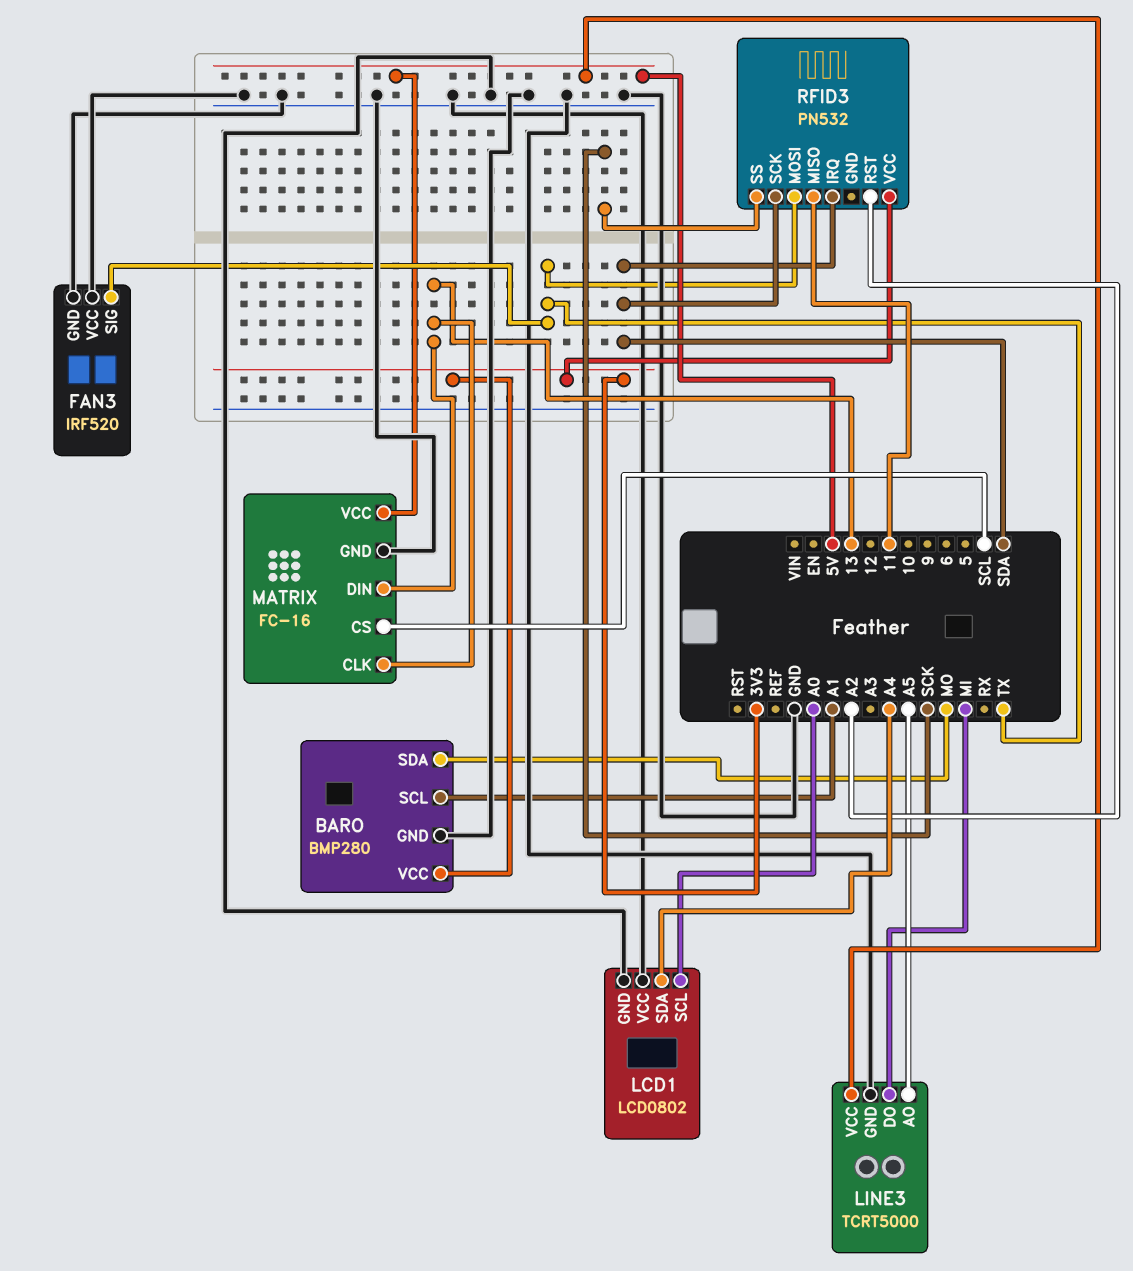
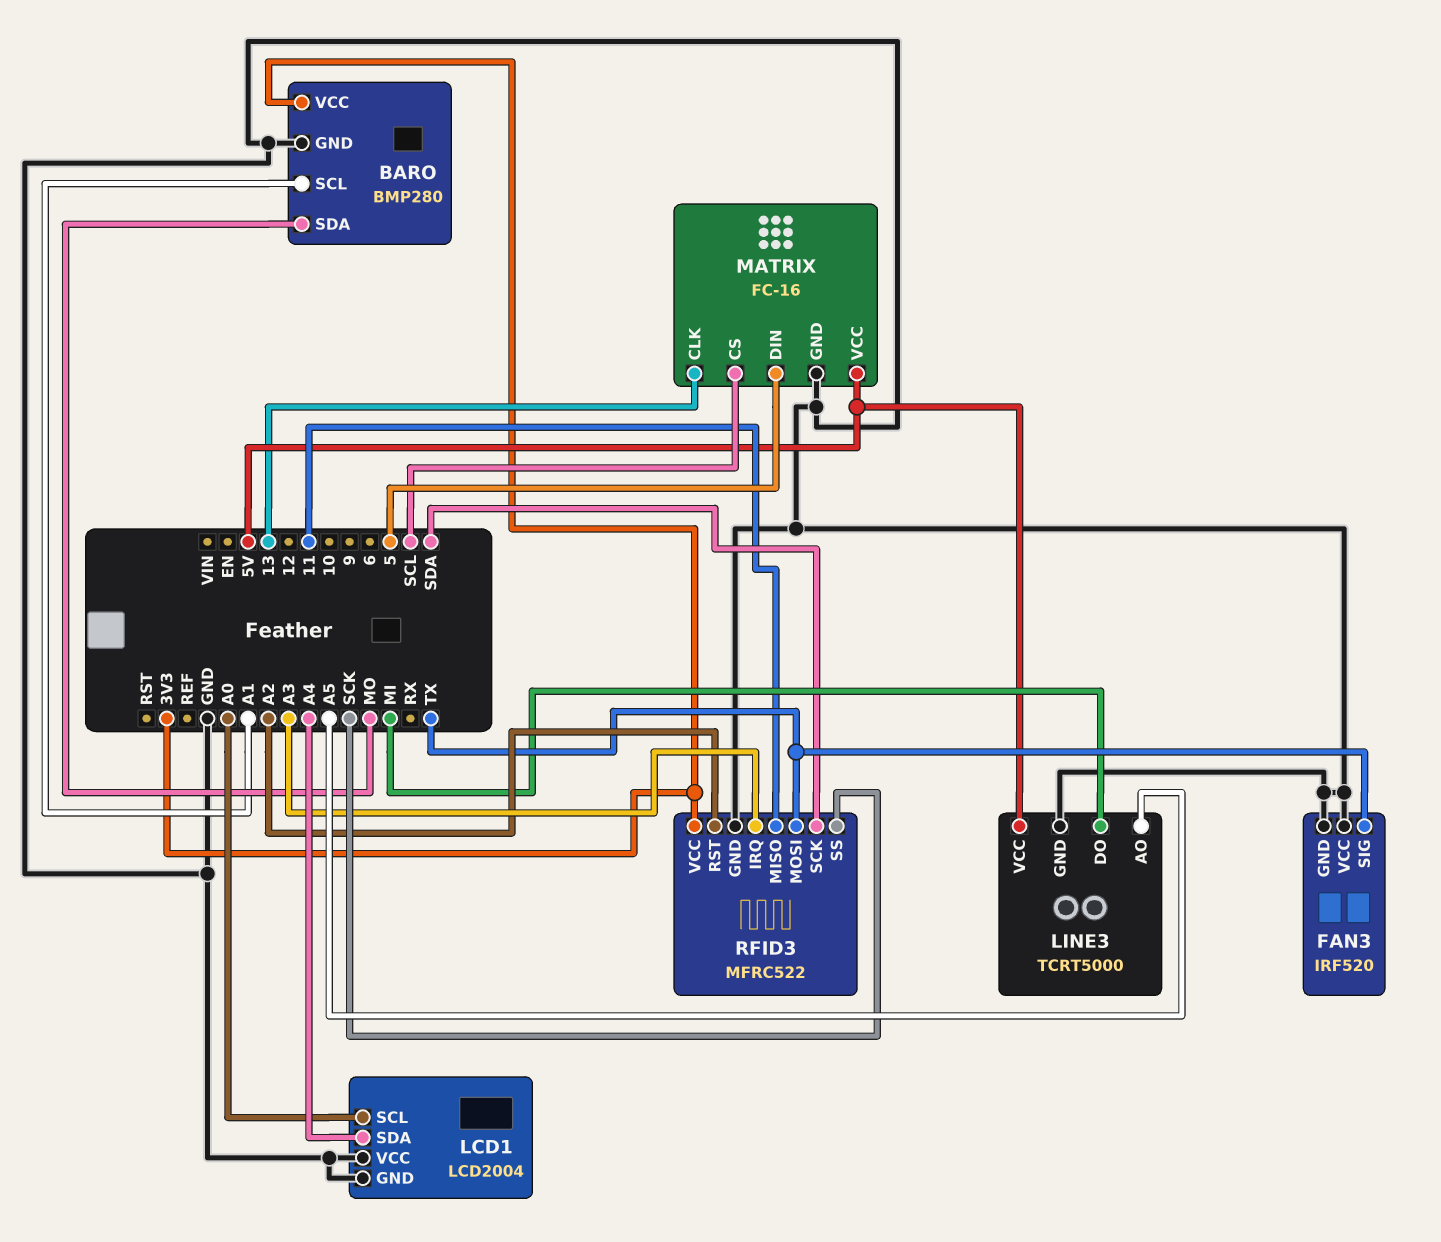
LCD1: LCD0802 -> LCD2004
MATRIX pin DIN: 13 -> 5
RFID3: PN532 -> MFRC522
RFID3 pin GND: none -> GND
RFID3 pin IRQ: SDA -> A3

